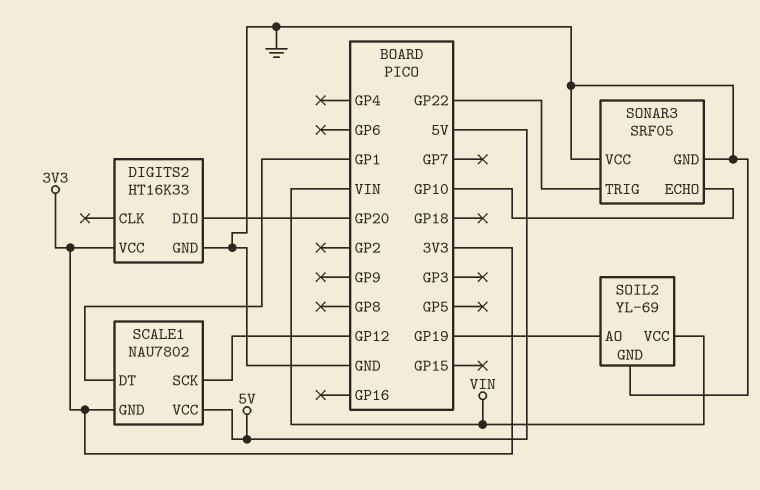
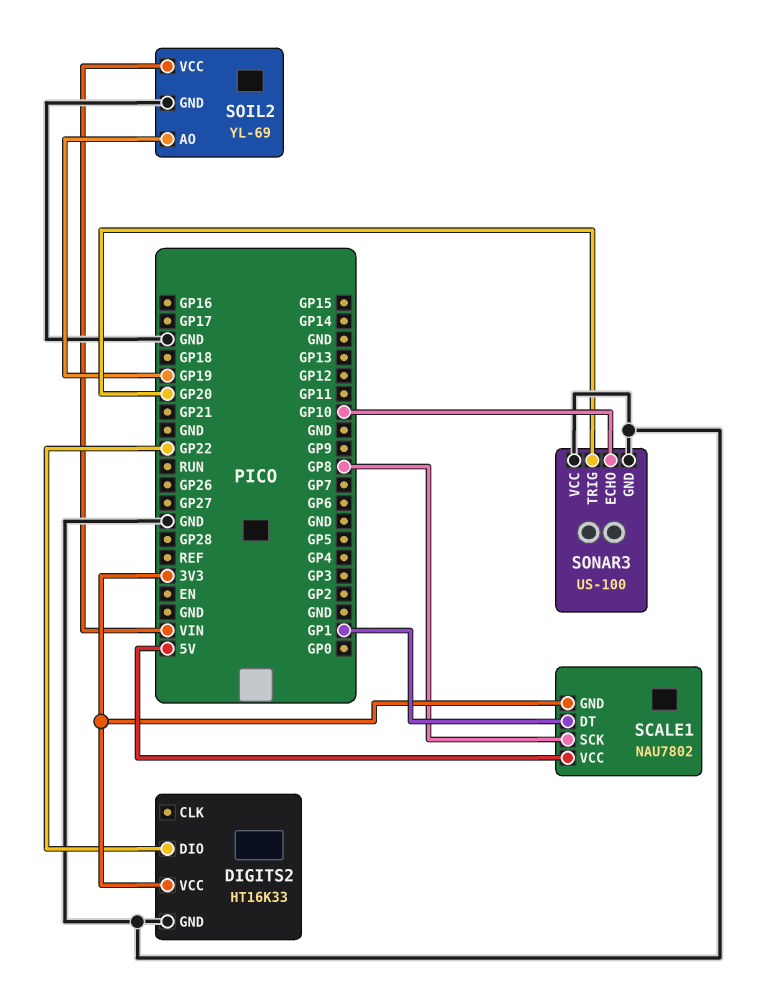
DIGITS2 pin DIO: GP20 -> GP22
SCALE1 pin SCK: GP12 -> GP8
SONAR3: SRF05 -> US-100
SONAR3 pin TRIG: GP22 -> GP20

